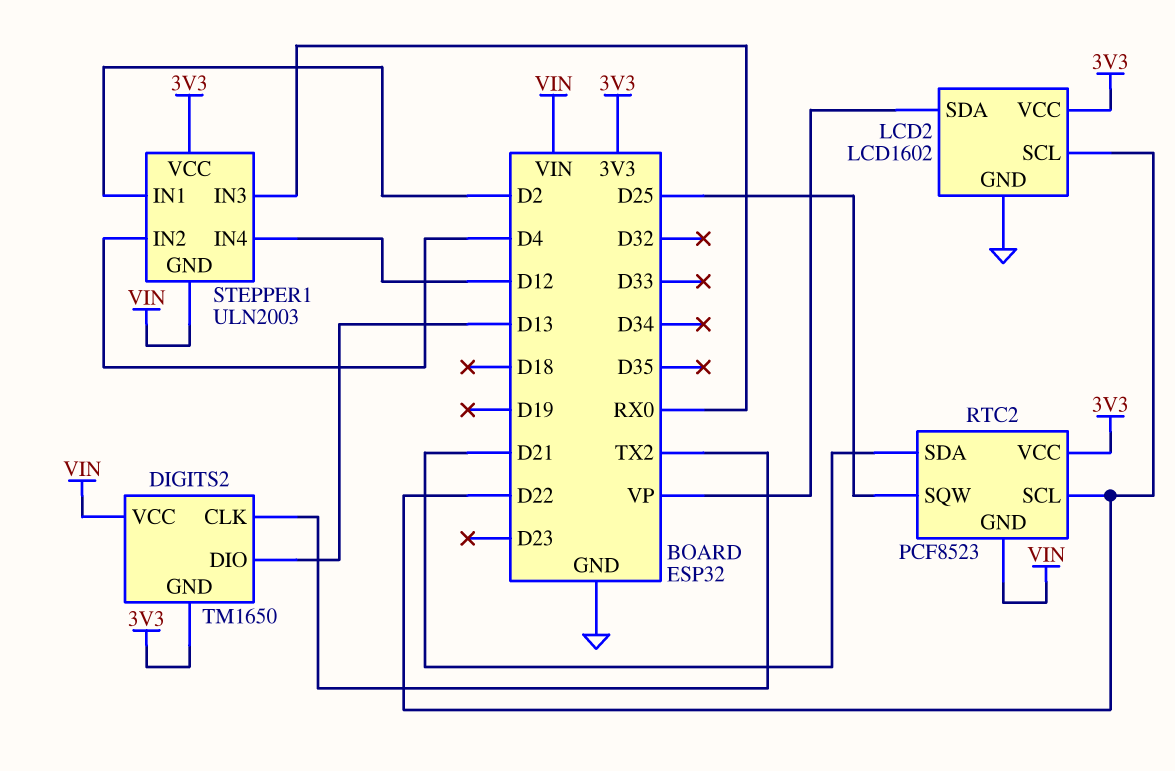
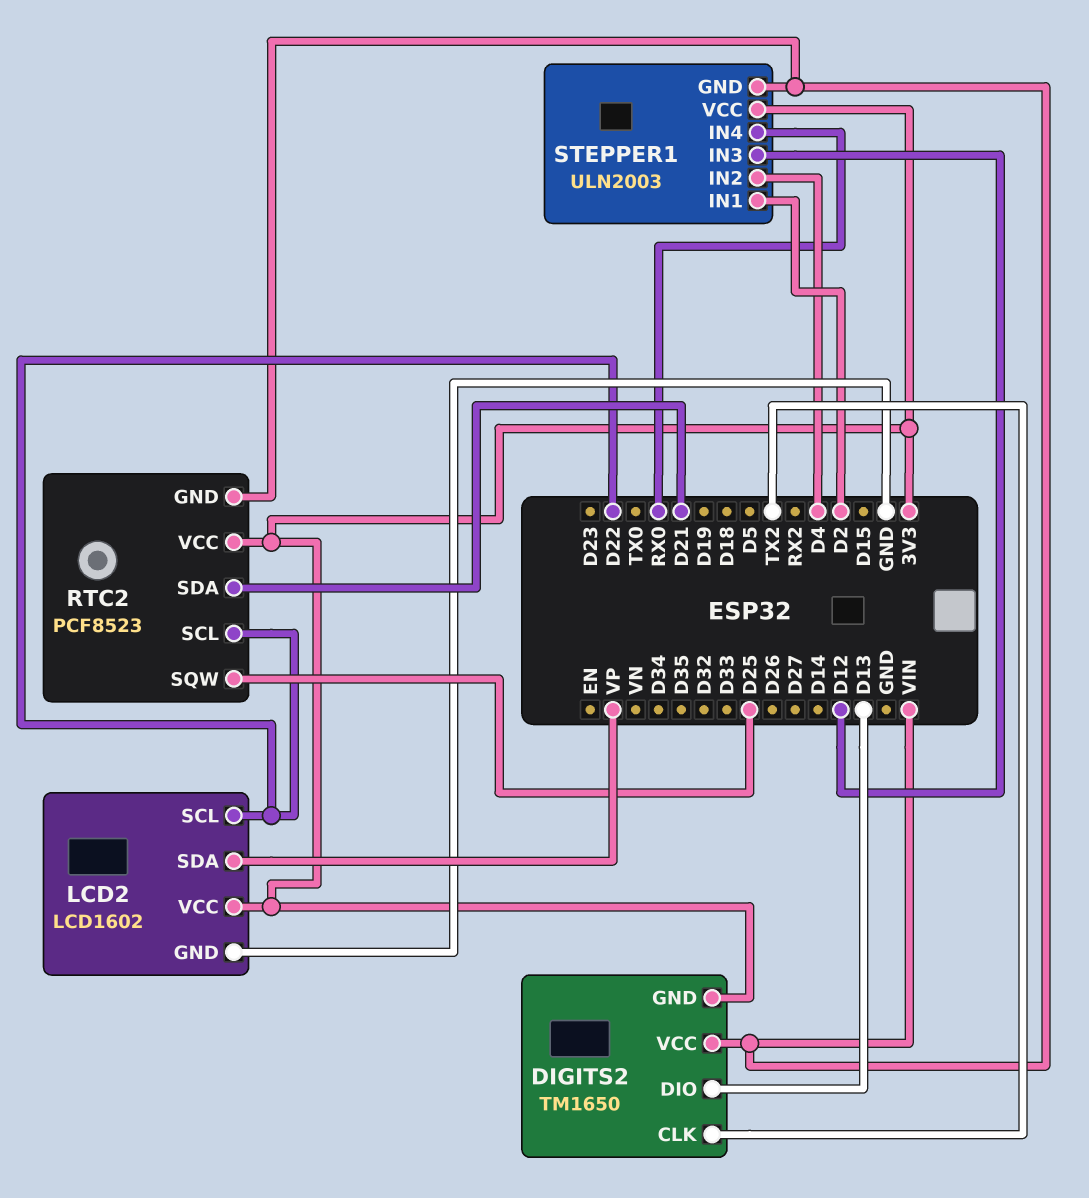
STEPPER1 pin IN3: RX0 -> D12
STEPPER1 pin IN4: D12 -> RX0

